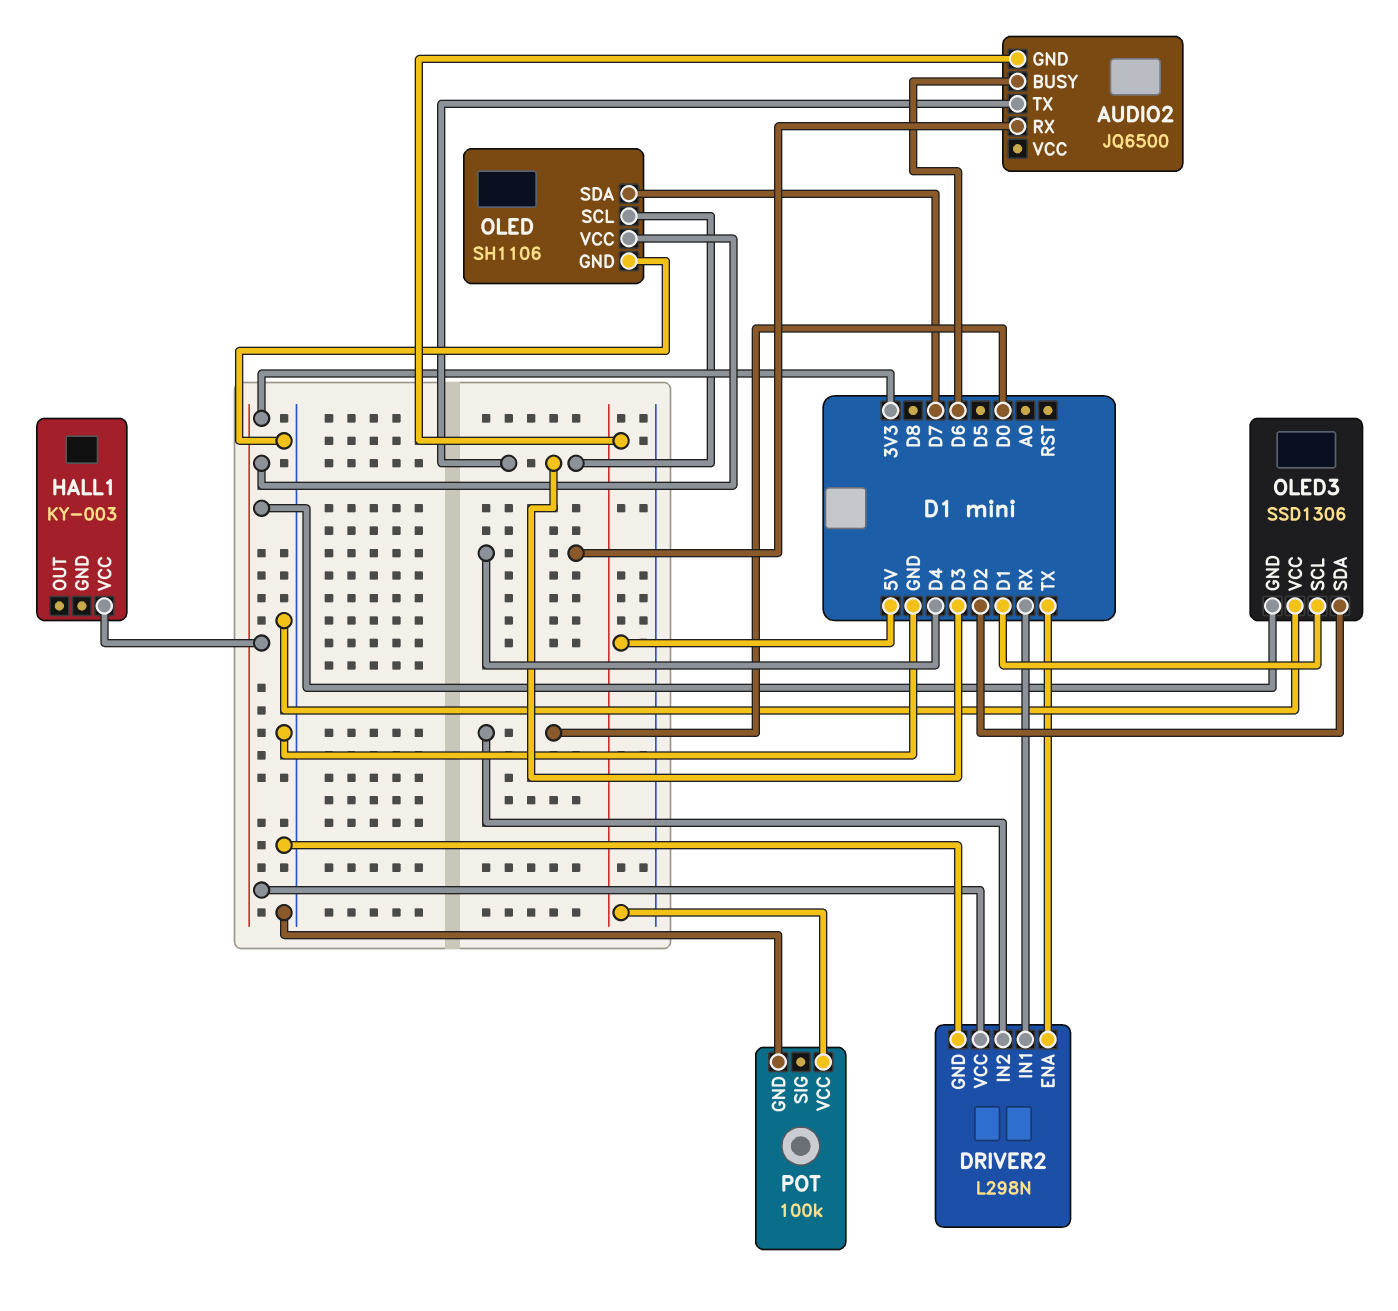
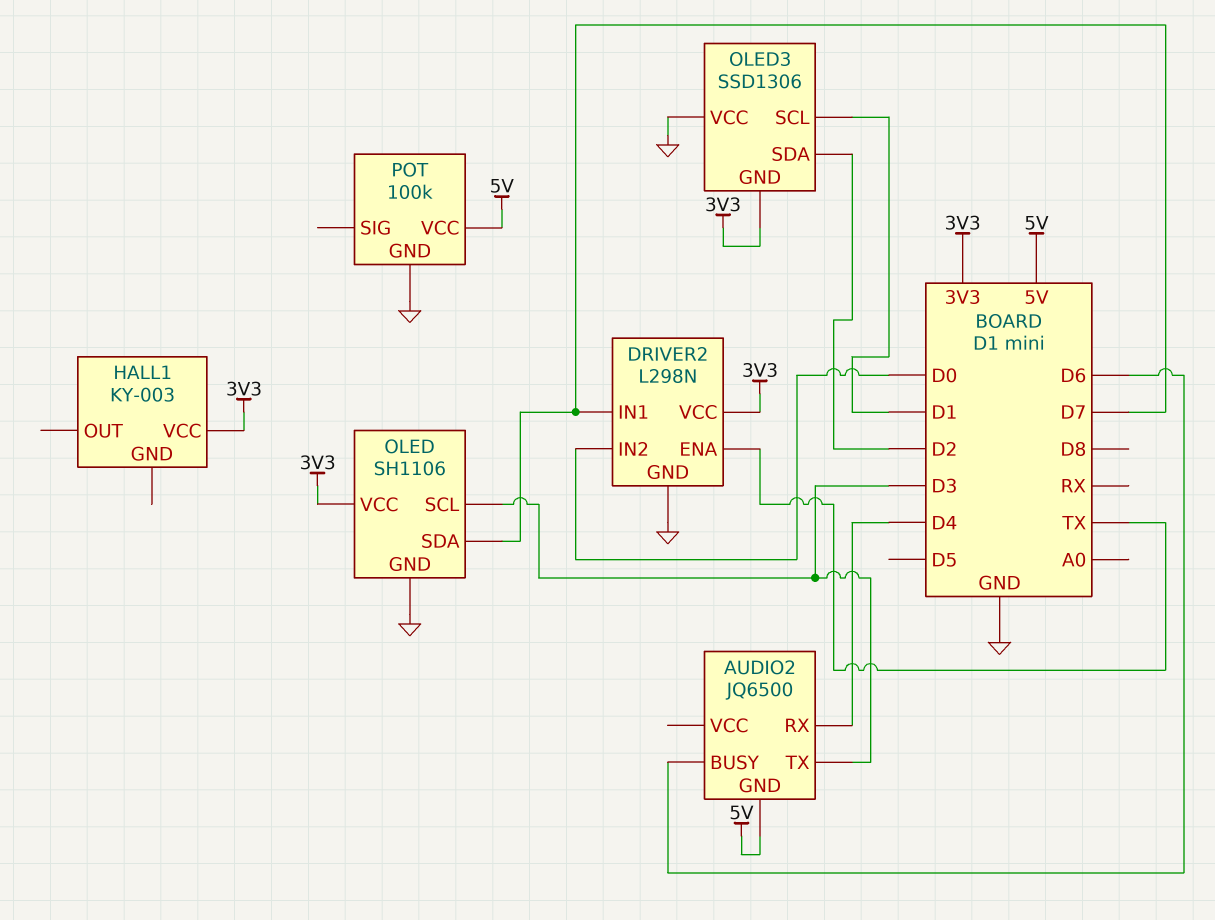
DRIVER2 pin IN1: RX -> D7

